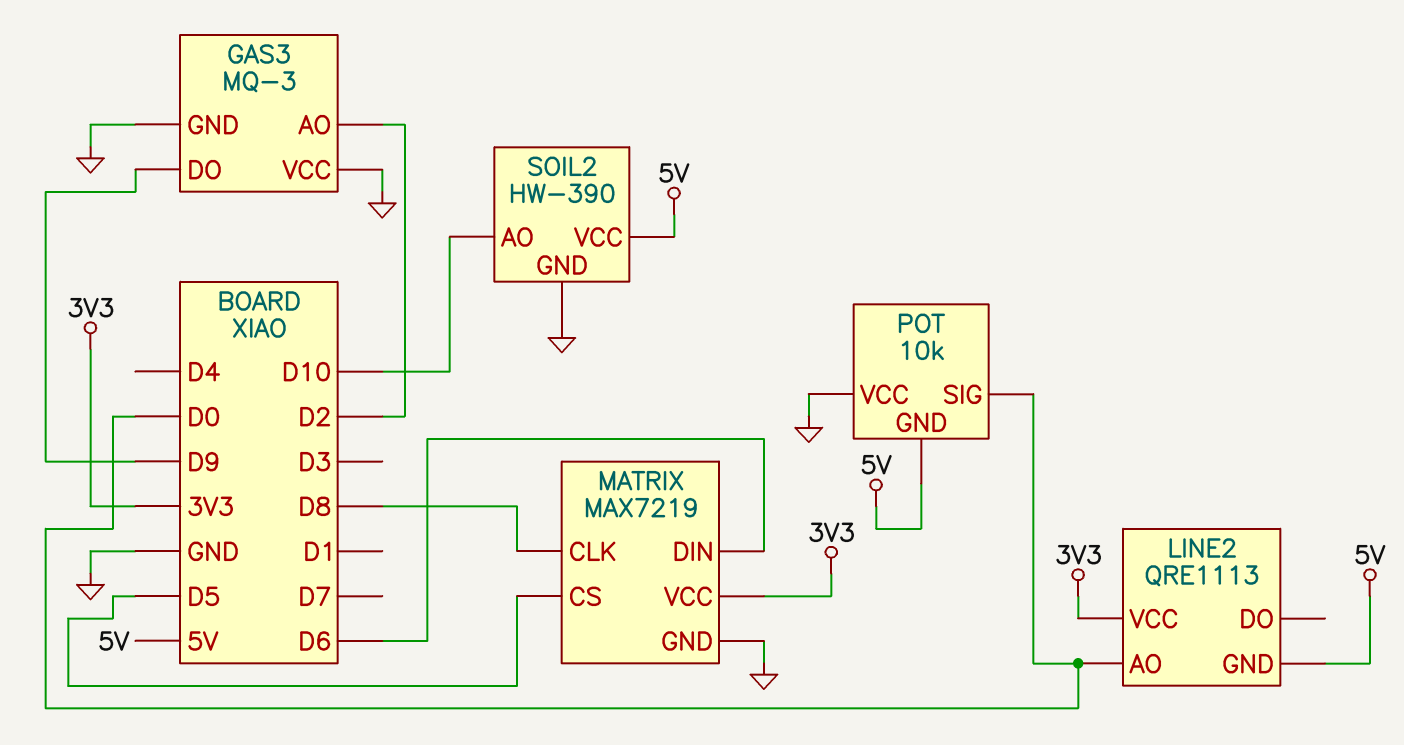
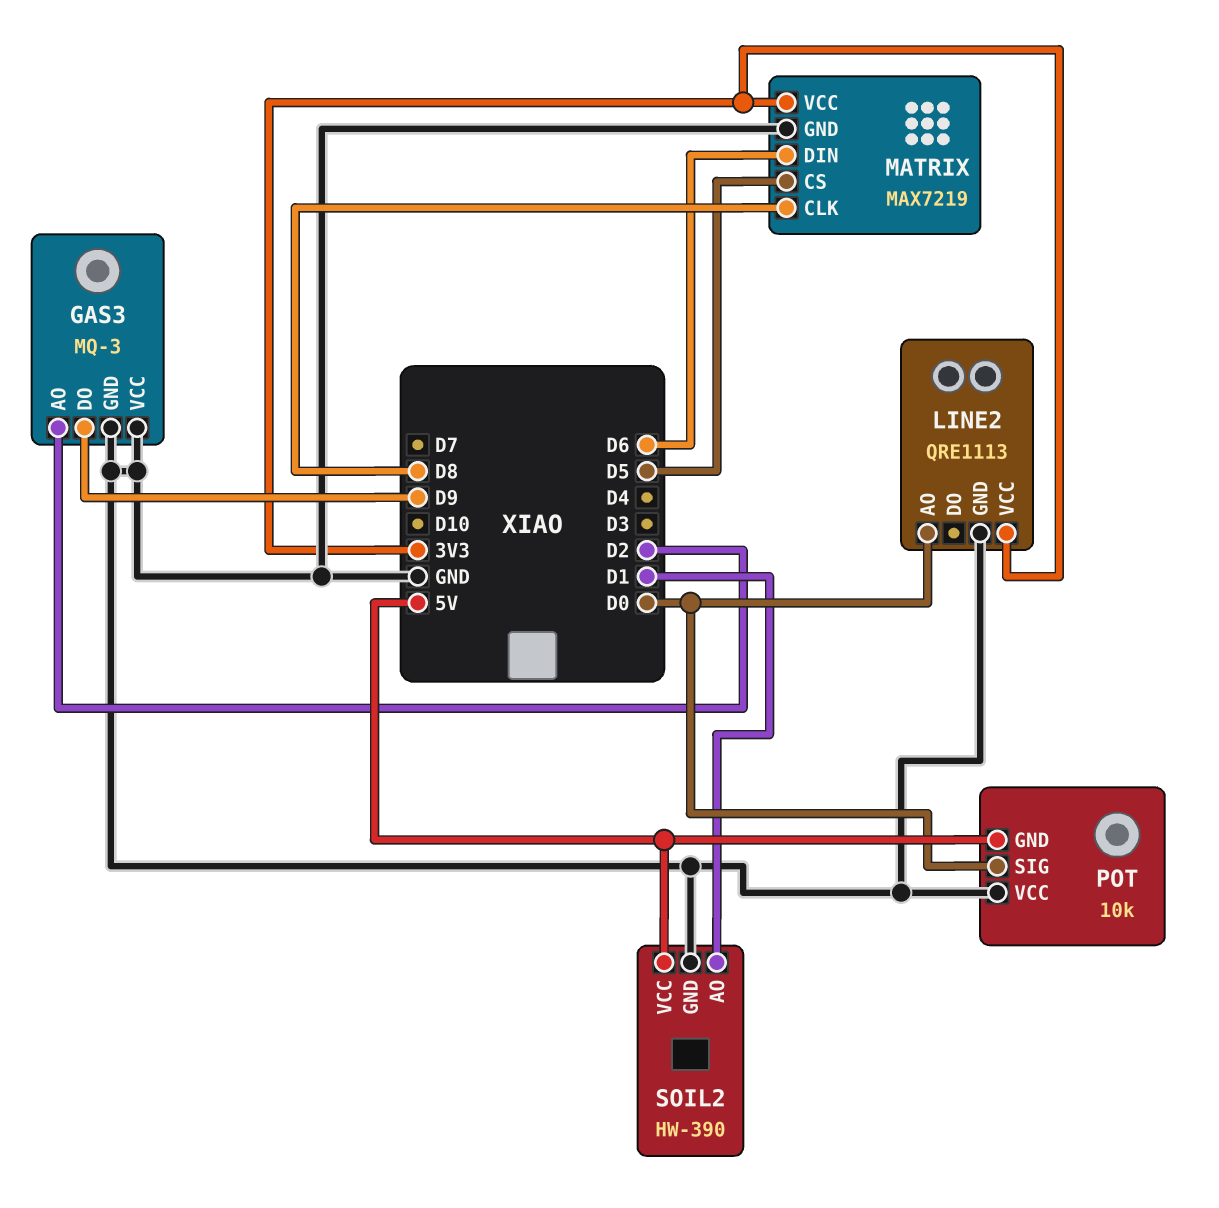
LINE2 pin GND: 5V -> GND
SOIL2 pin AO: D10 -> D1

